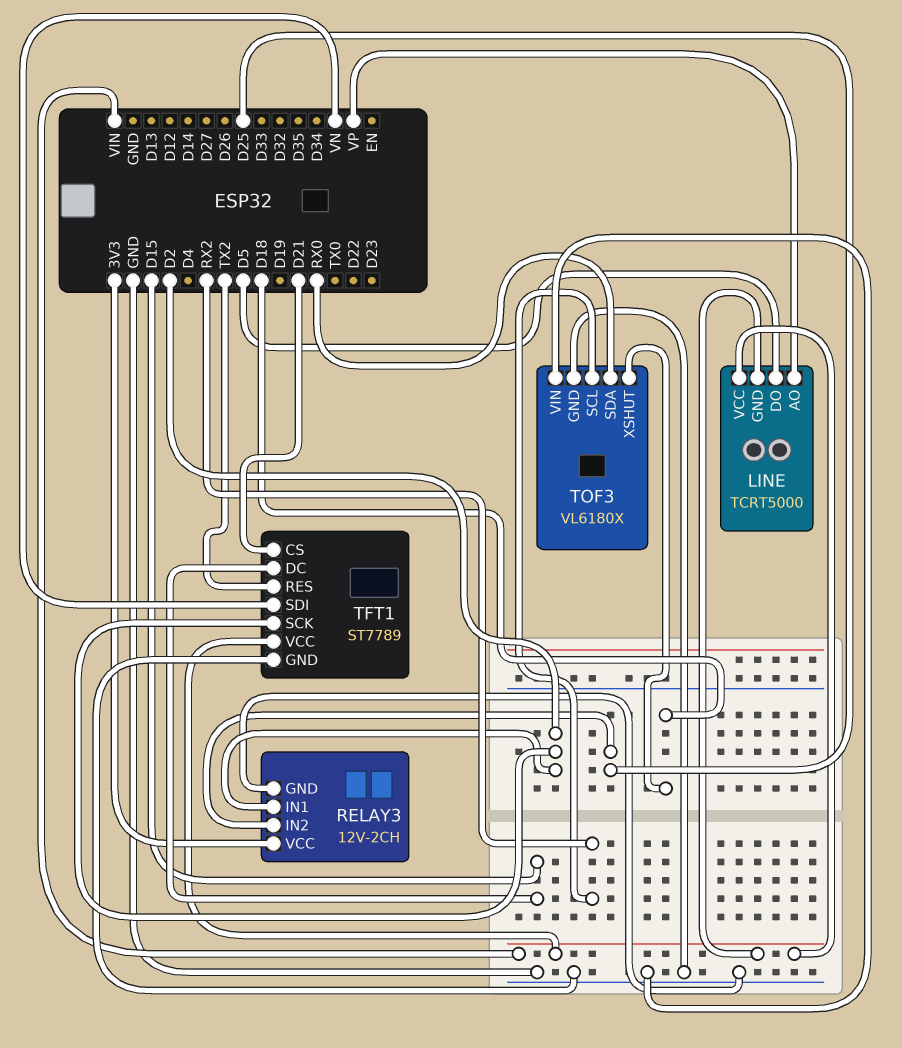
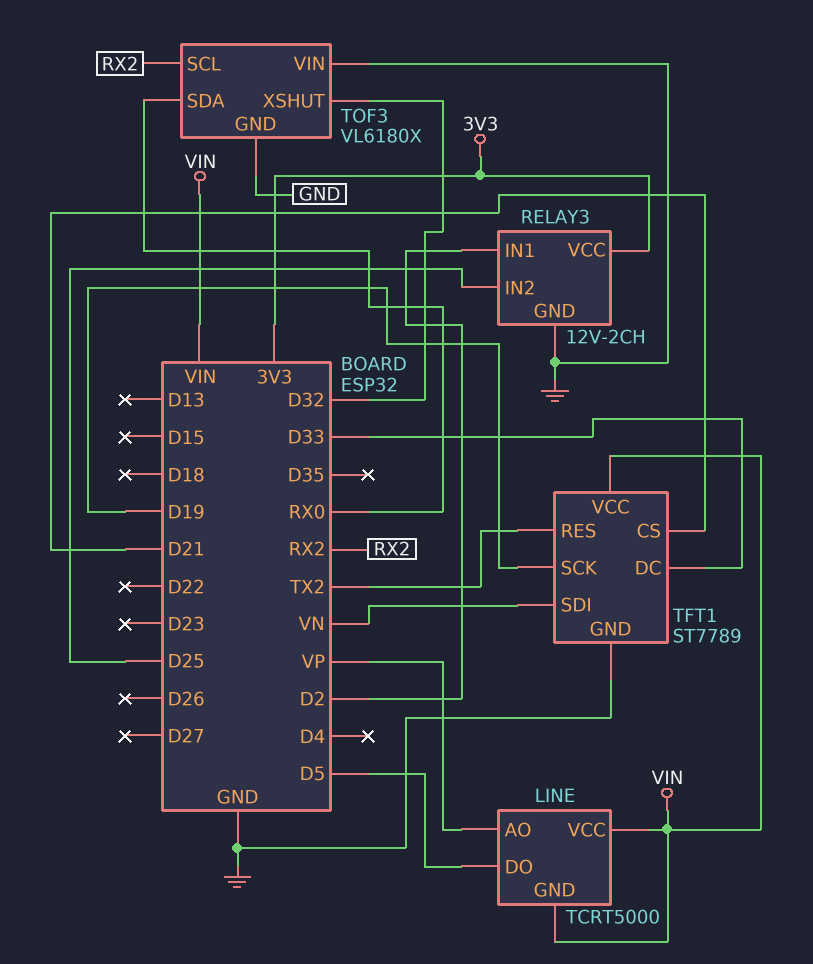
TFT1 pin DC: D15 -> D33
TFT1 pin SCK: D2 -> D19
TOF3 pin XSHUT: D18 -> D32

